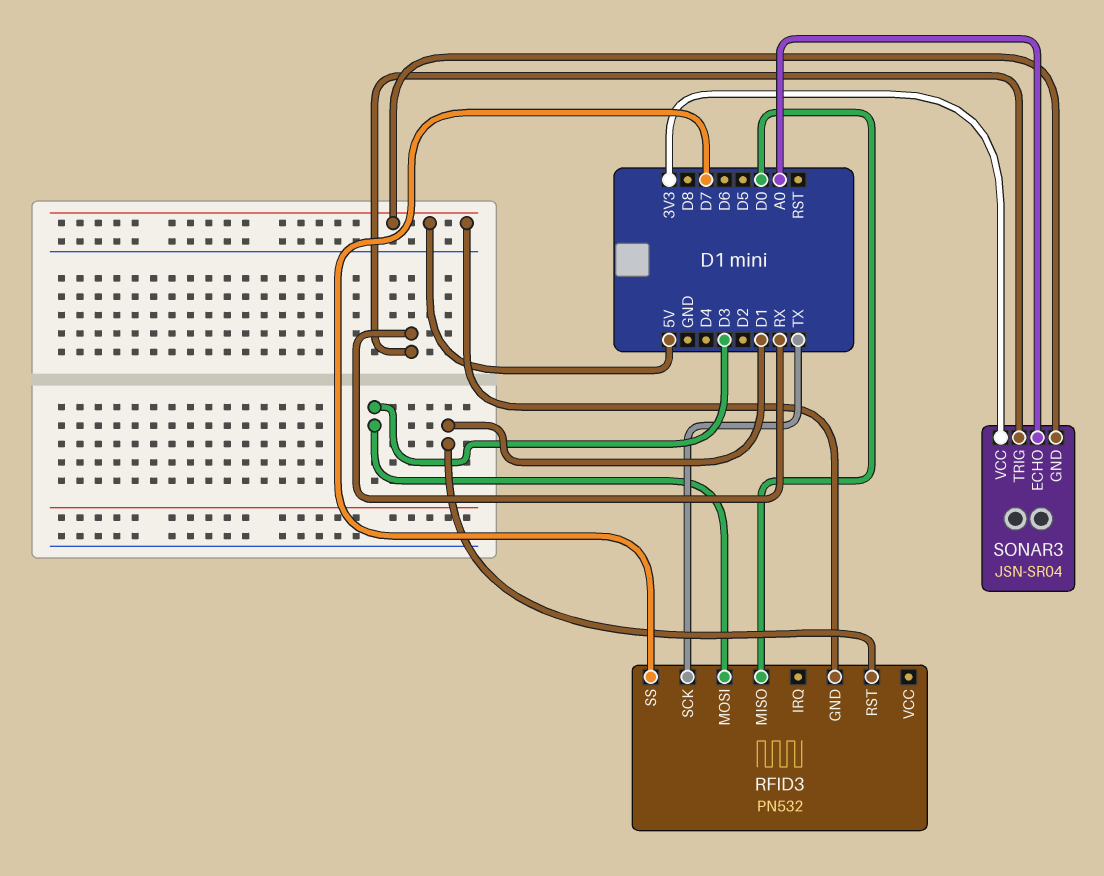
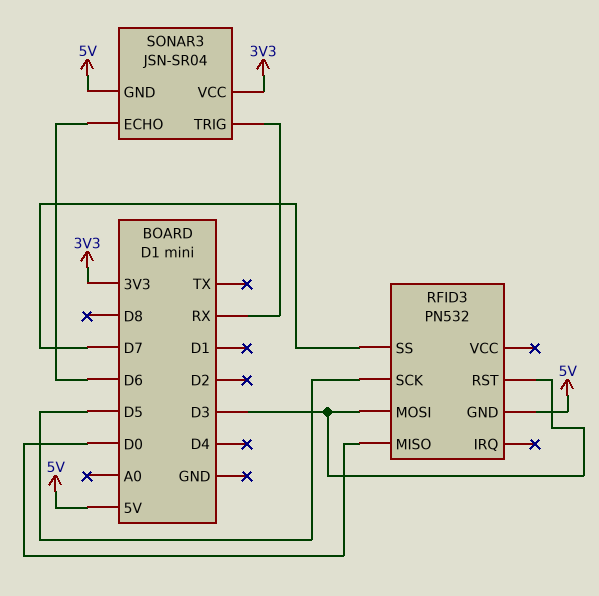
RFID3 pin RST: D1 -> D3
RFID3 pin SCK: TX -> D5
SONAR3 pin ECHO: A0 -> D6

